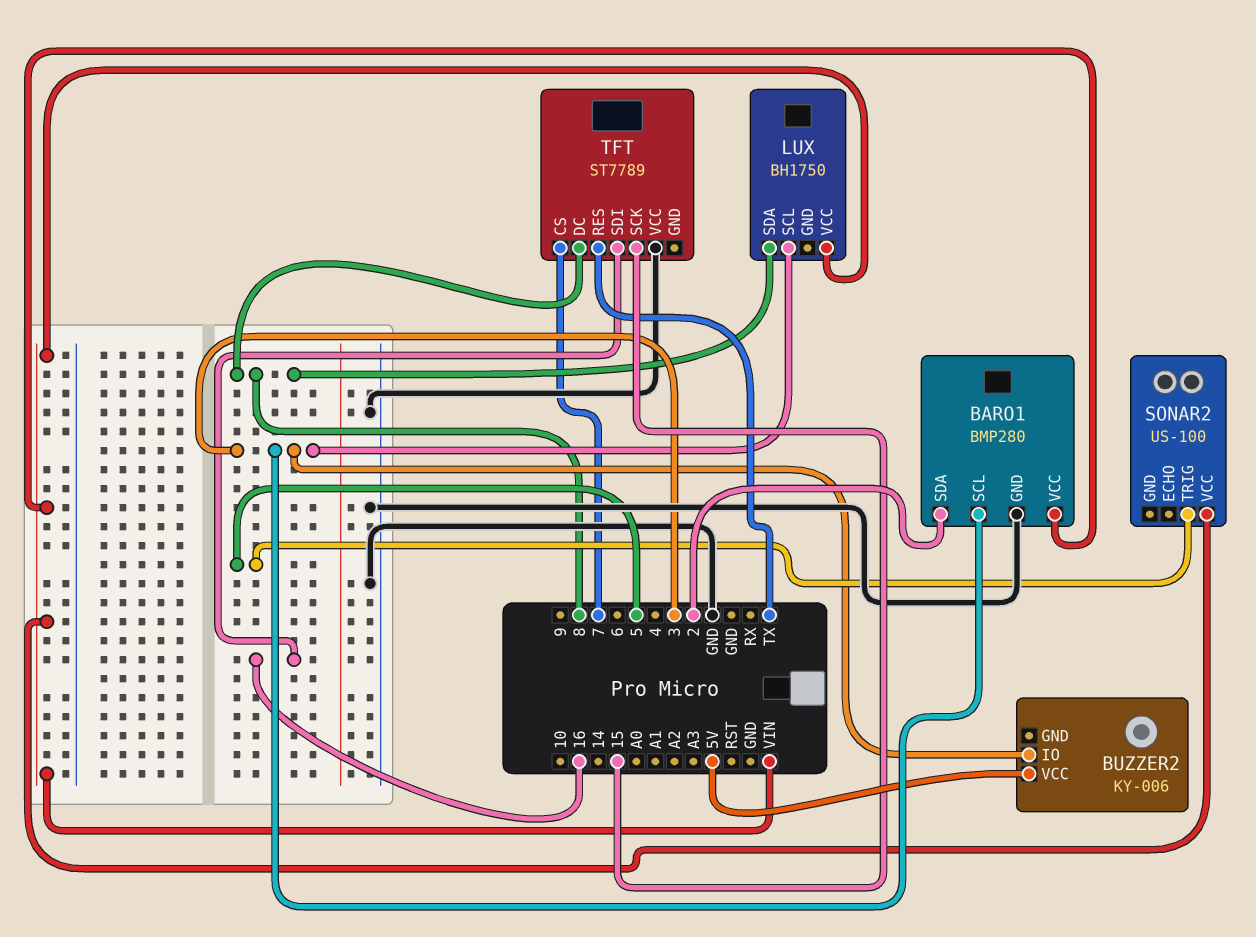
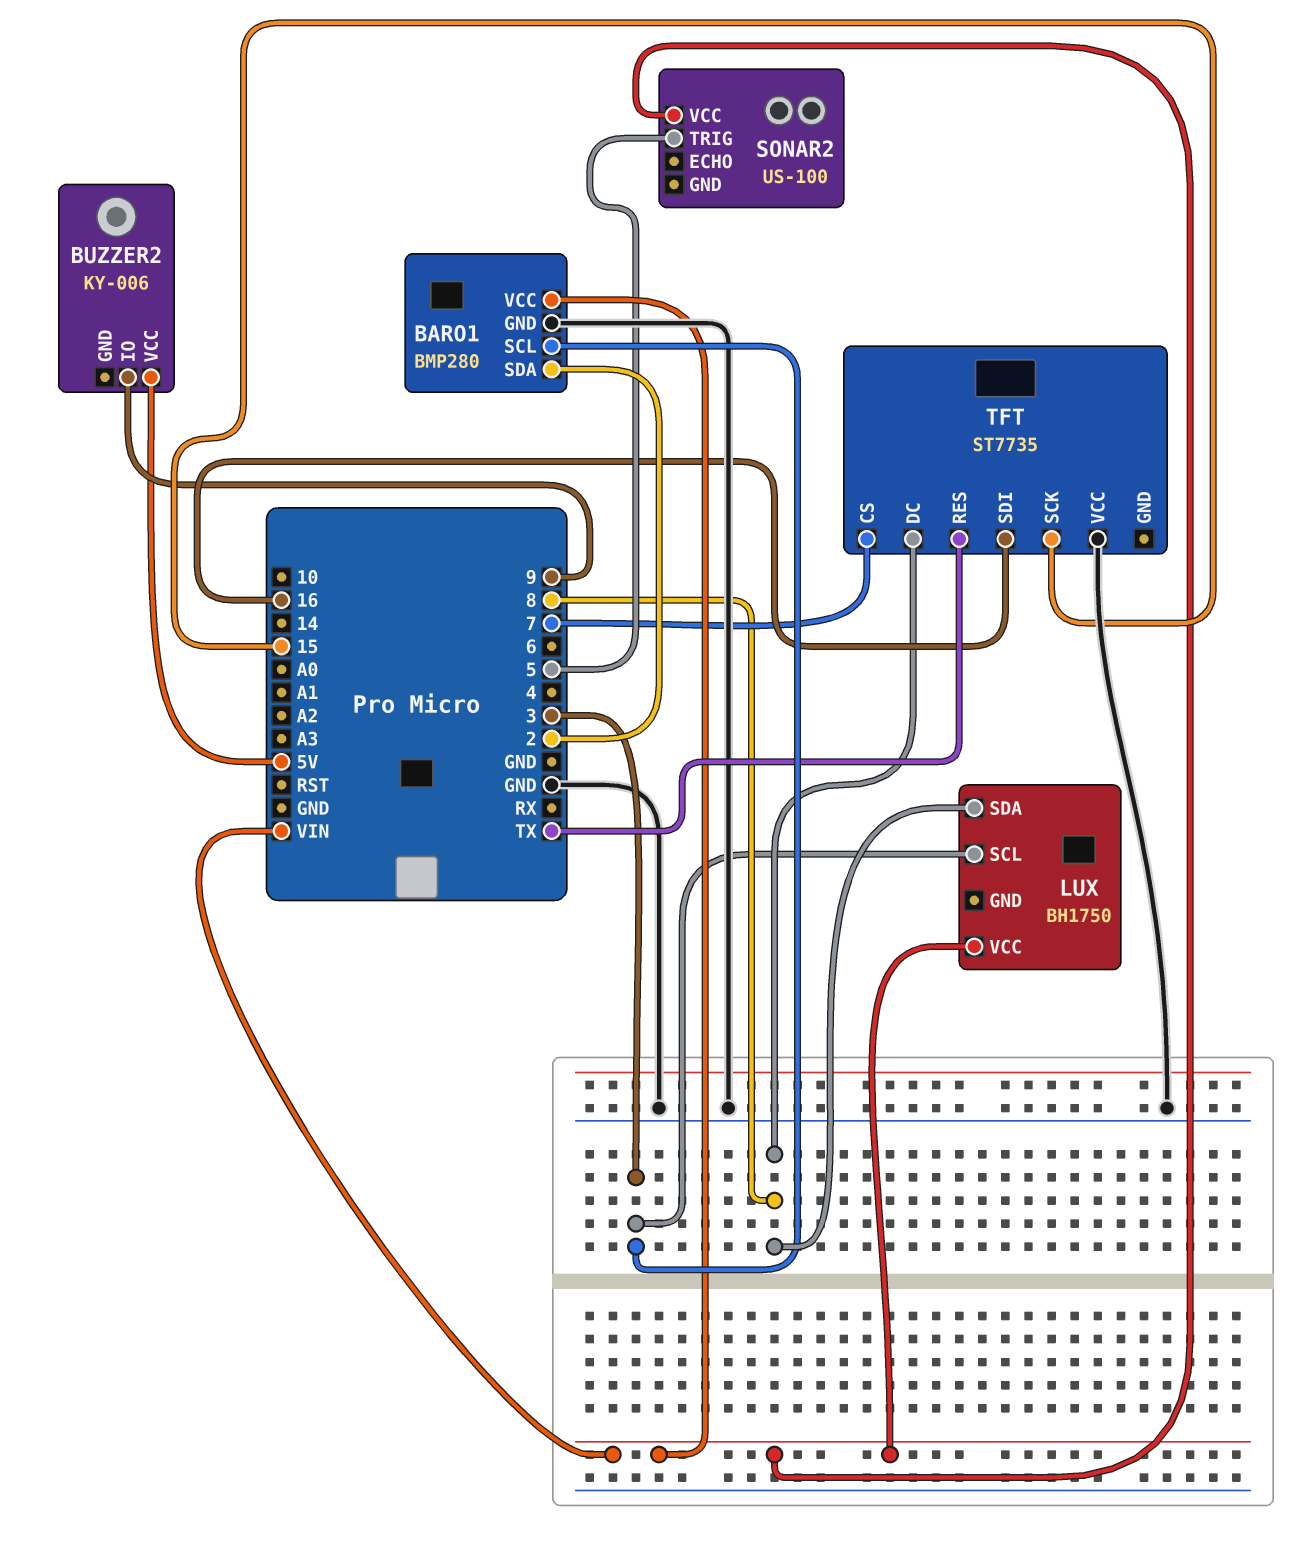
BUZZER2 pin IO: 3 -> 9
TFT: ST7789 -> ST7735

